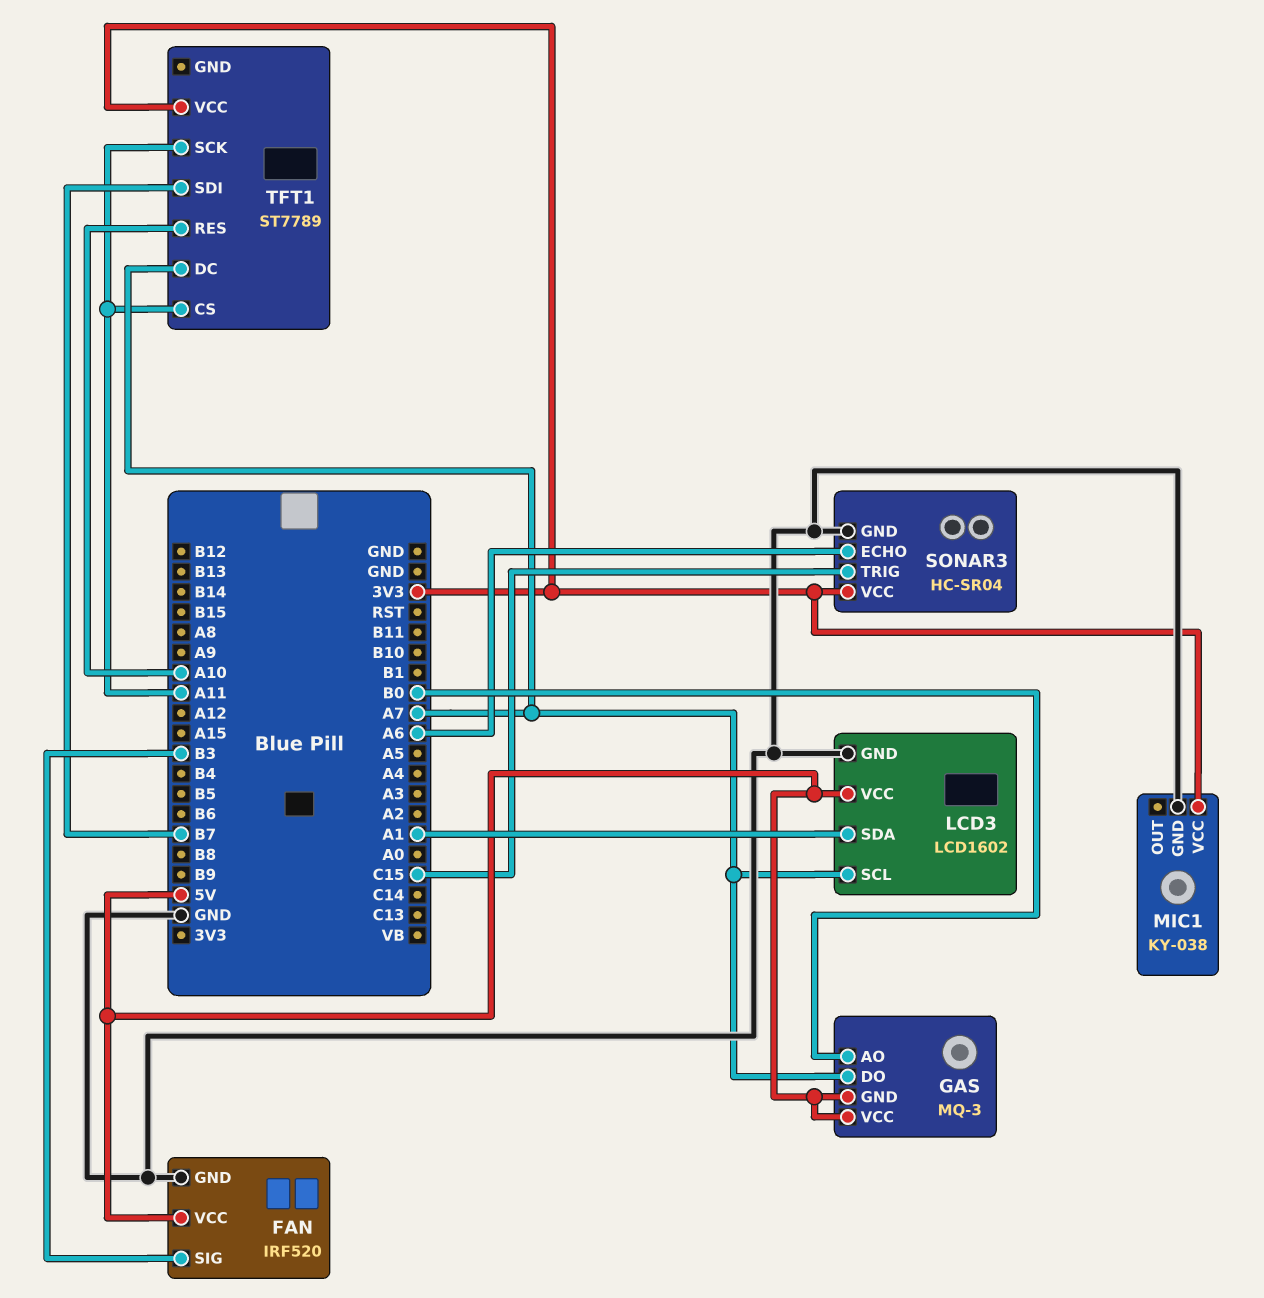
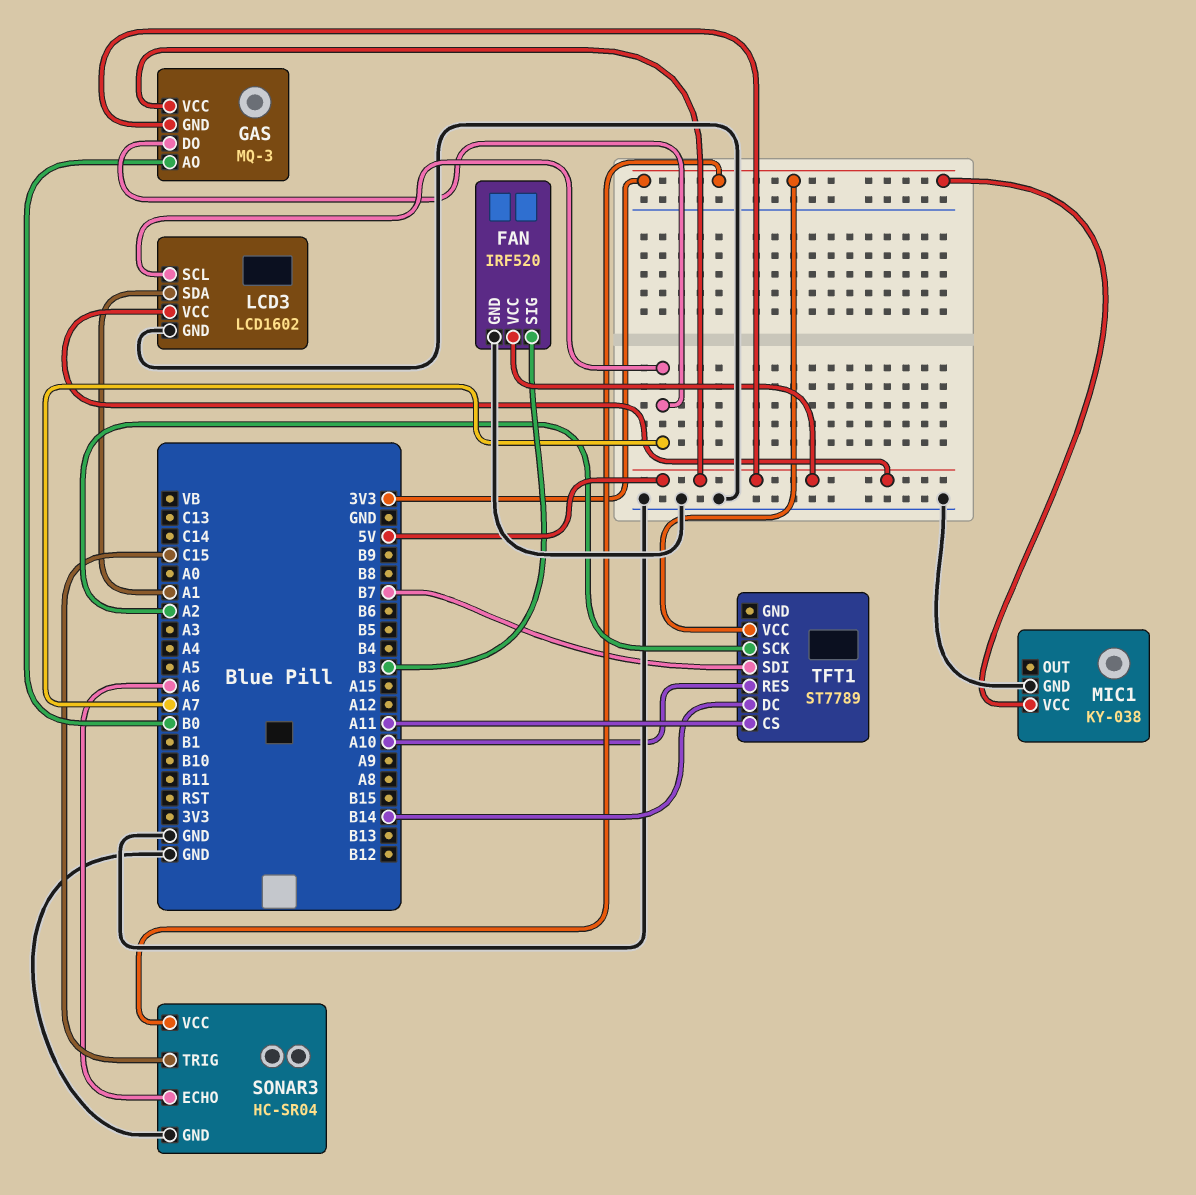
TFT1 pin DC: A7 -> B14
TFT1 pin SCK: A11 -> A2

